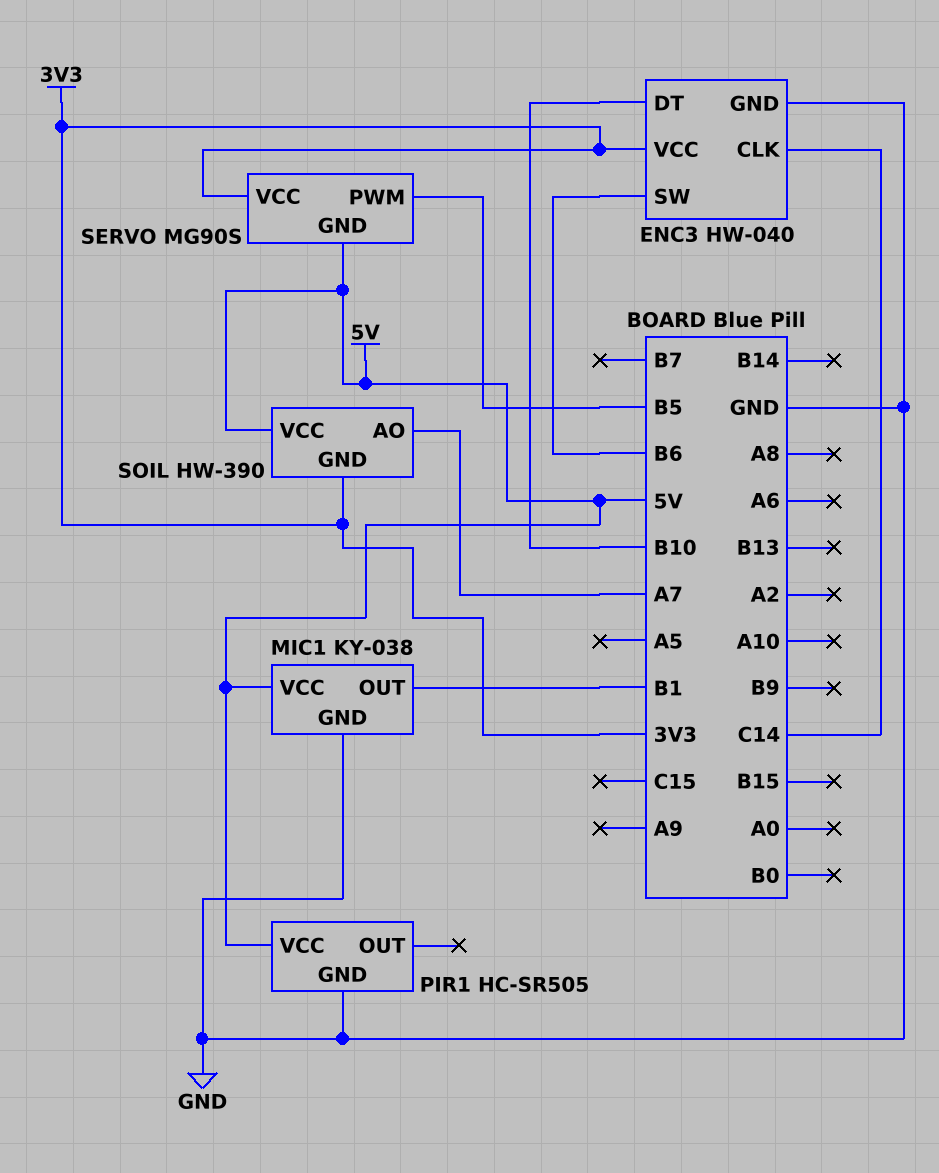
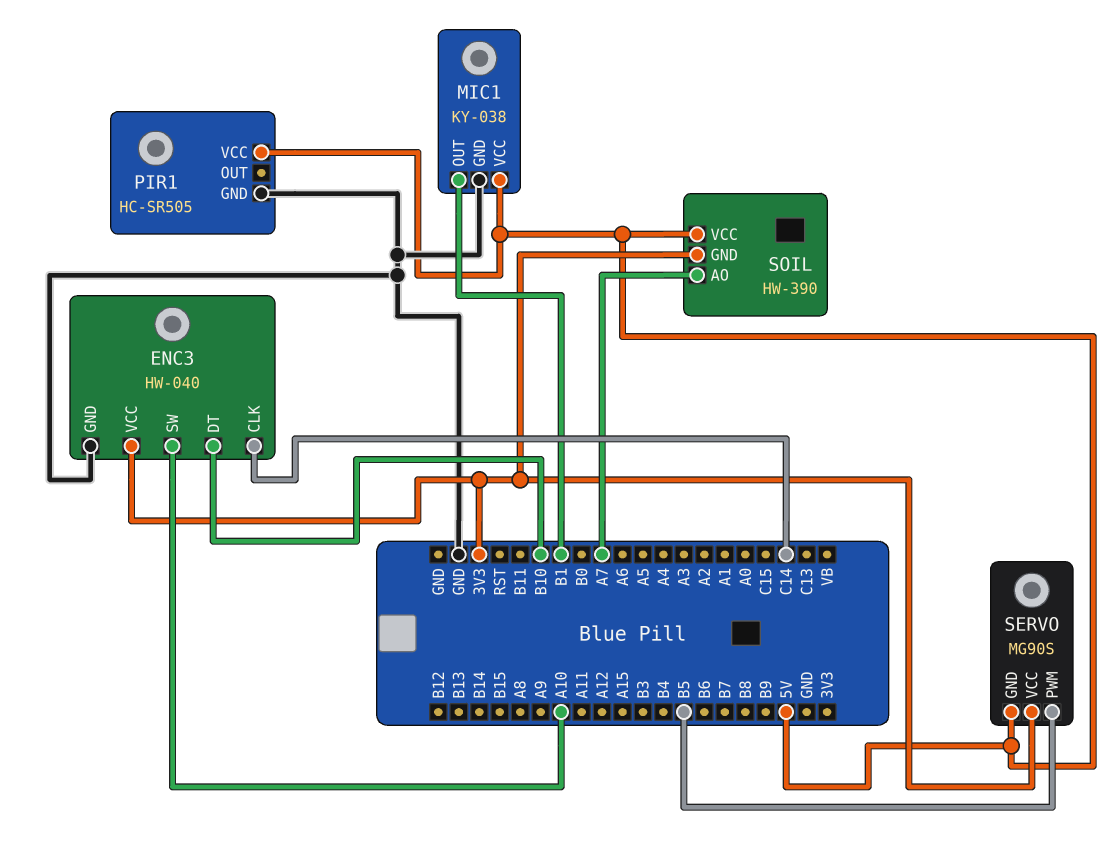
ENC3 pin SW: B6 -> A10

